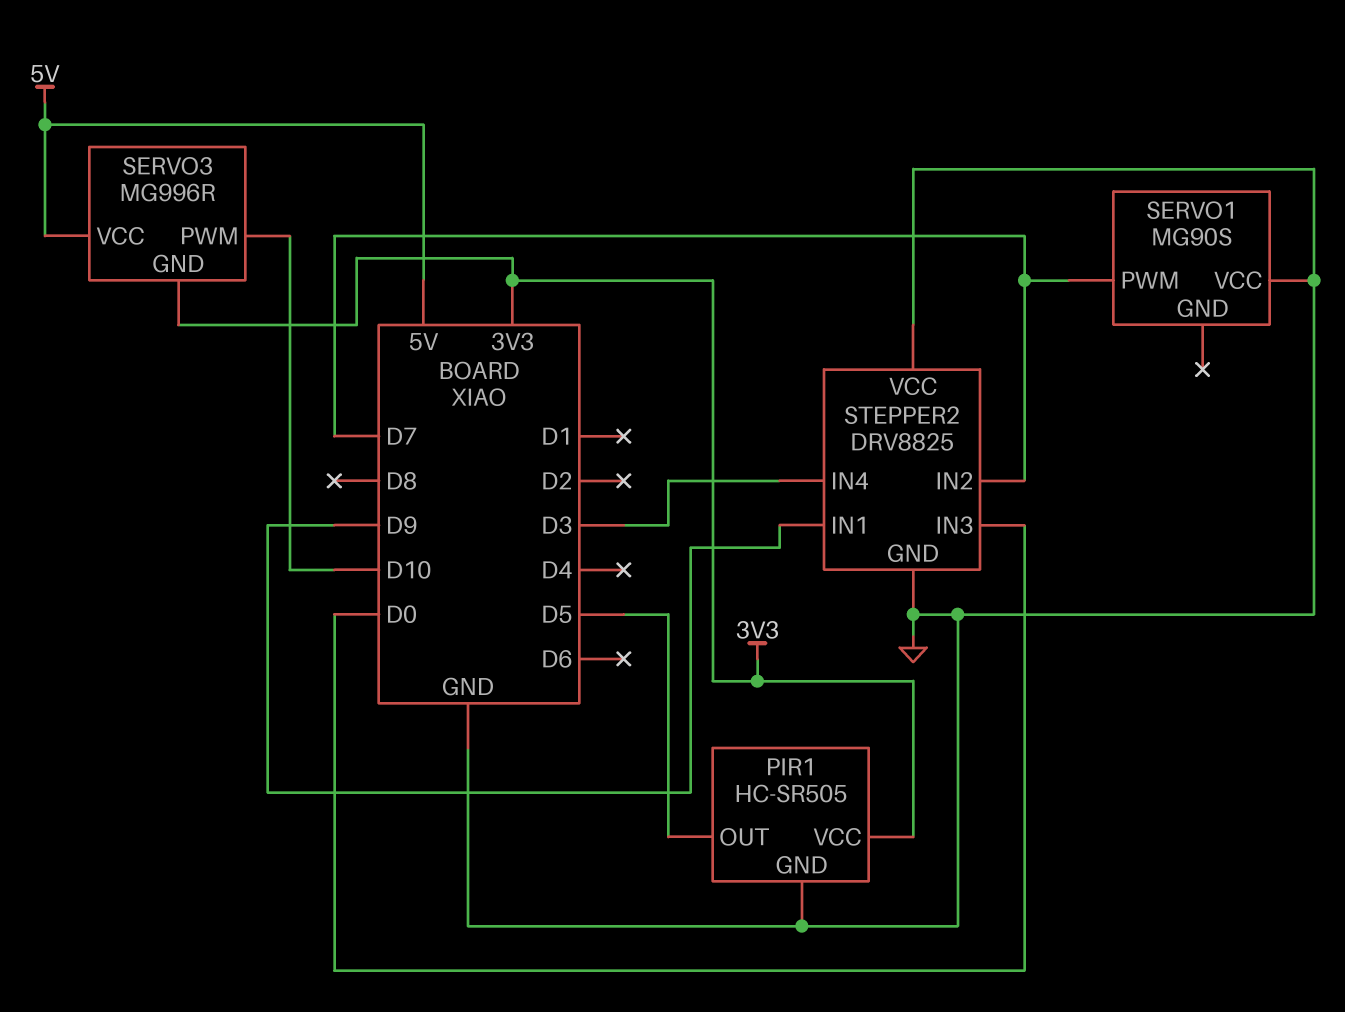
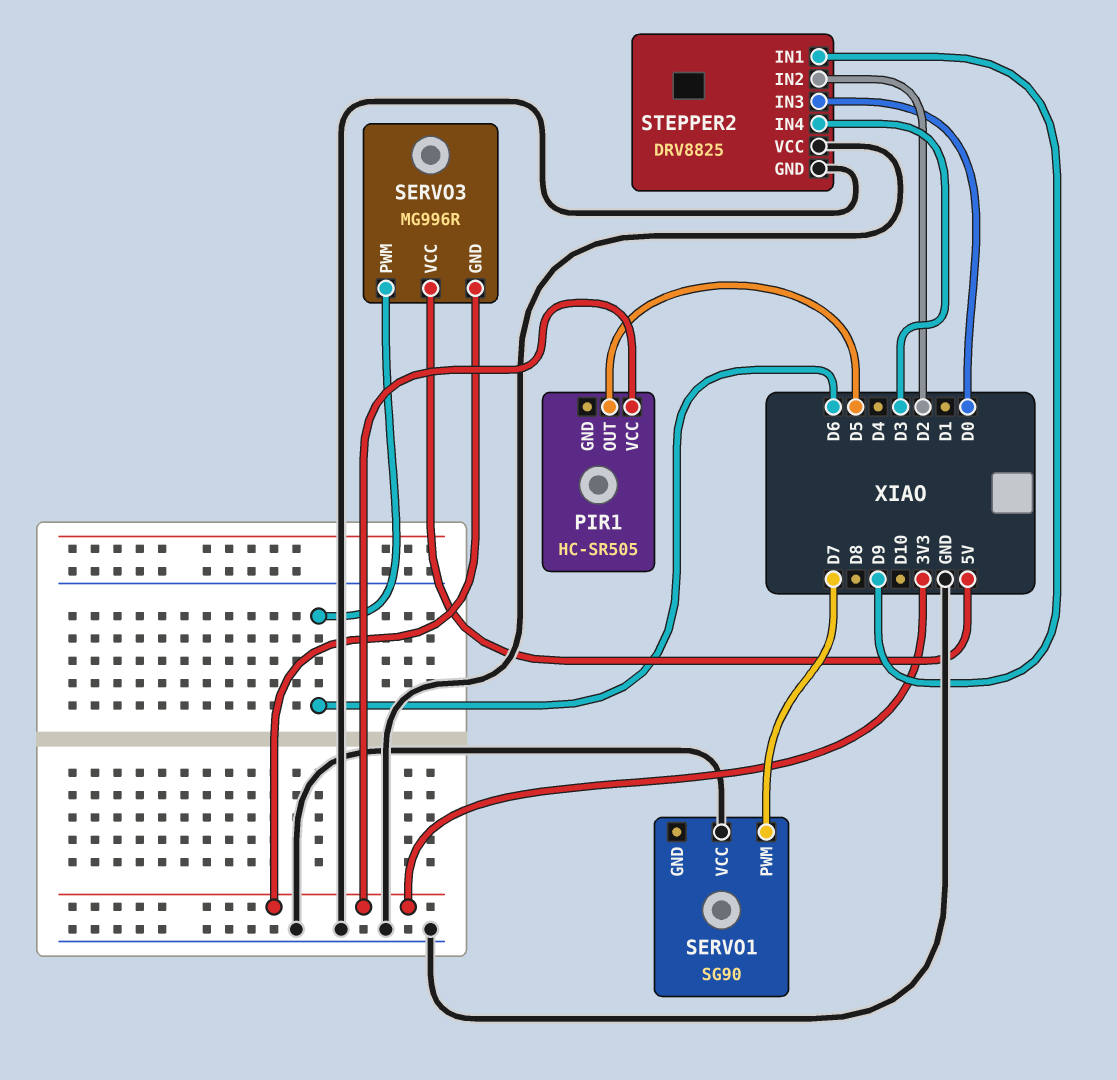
PIR1 pin GND: GND -> none
SERVO1: MG90S -> SG90
SERVO3 pin PWM: D10 -> D6
STEPPER2 pin IN2: D7 -> D2

